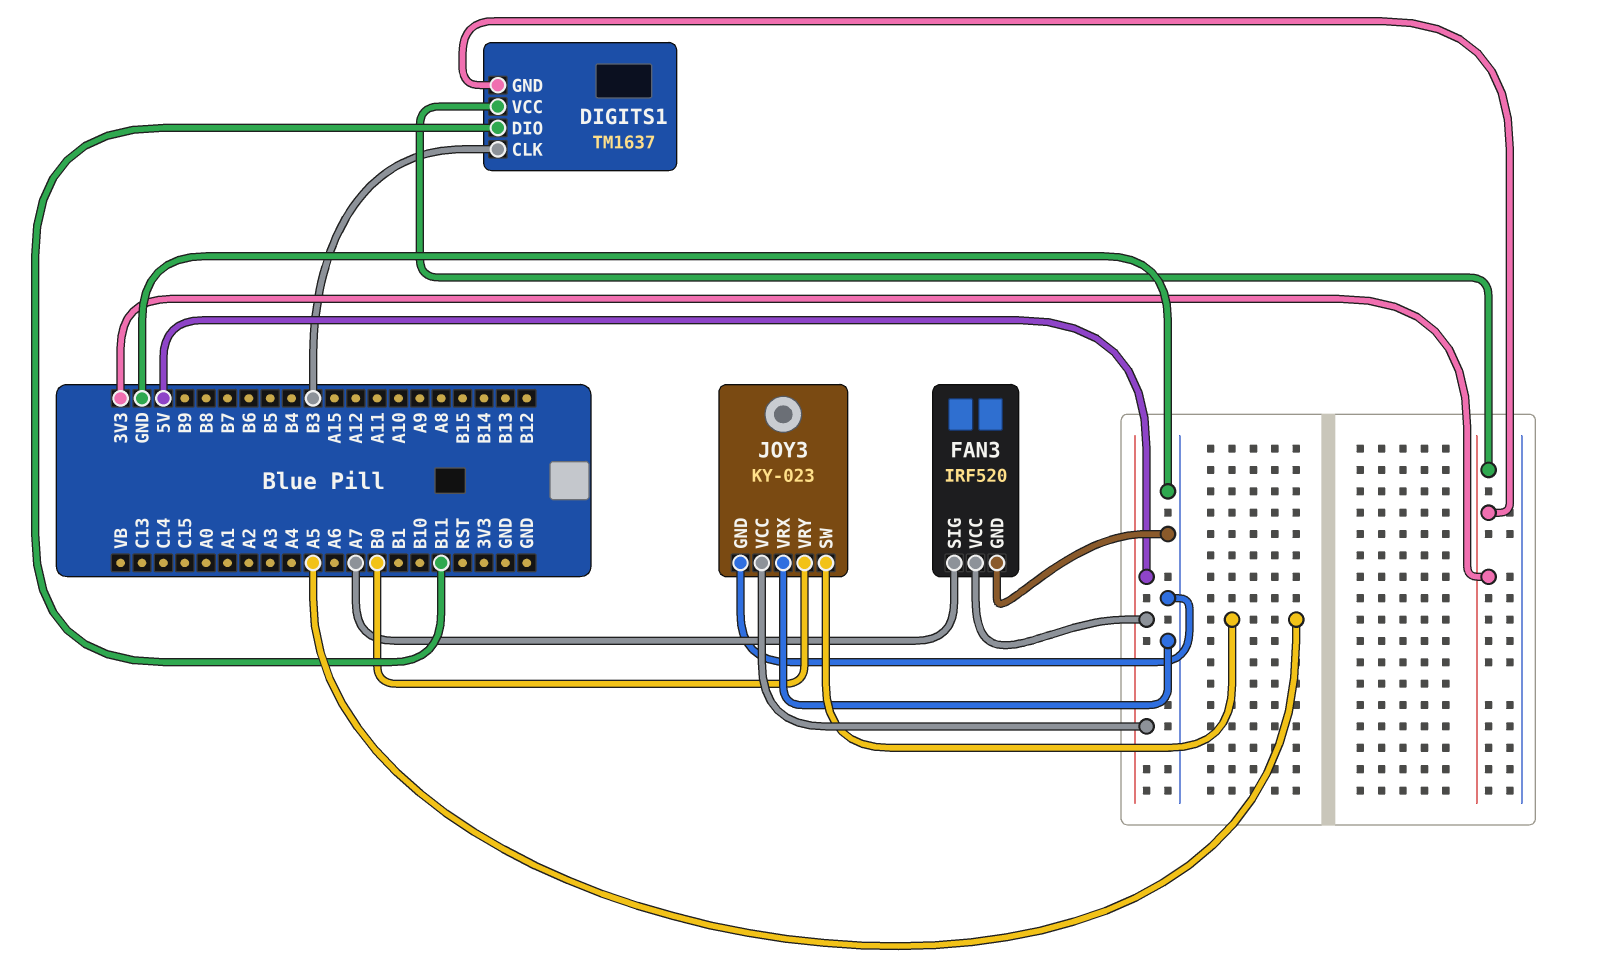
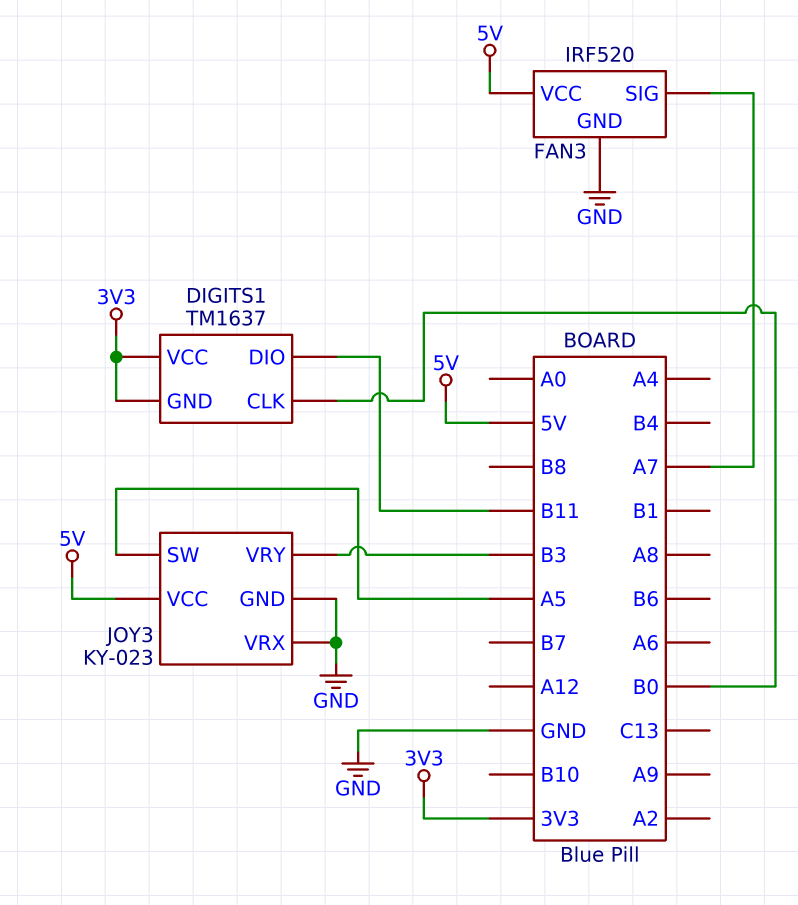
DIGITS1 pin CLK: B3 -> B0
JOY3 pin VRY: B0 -> B3

